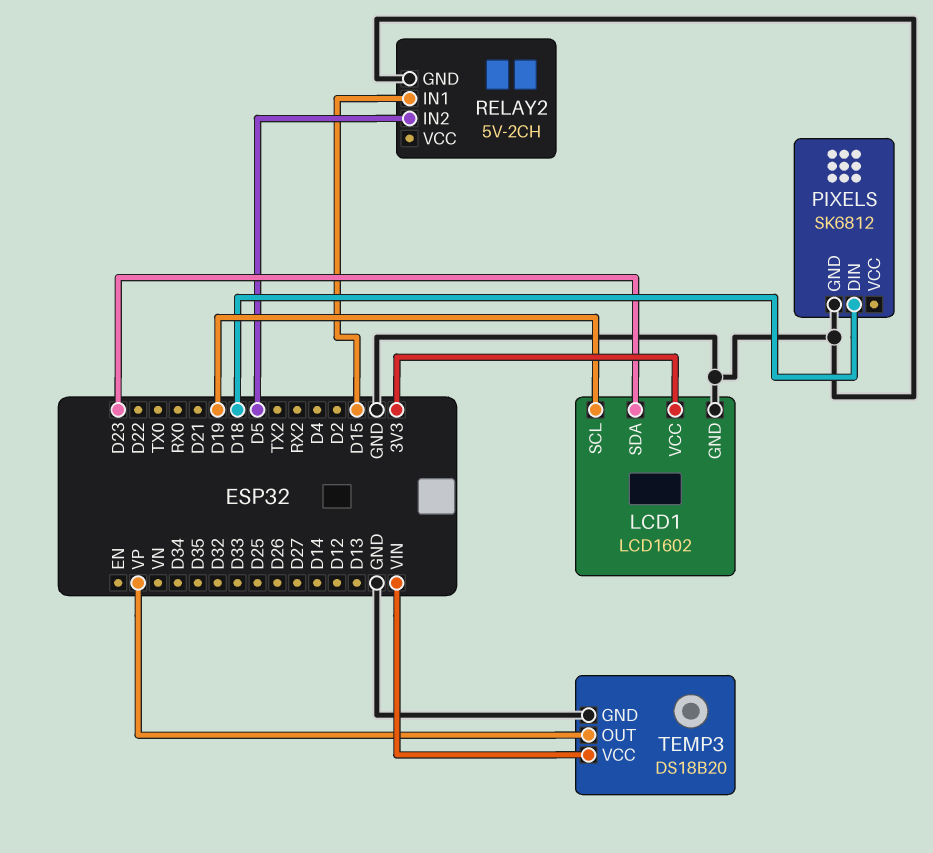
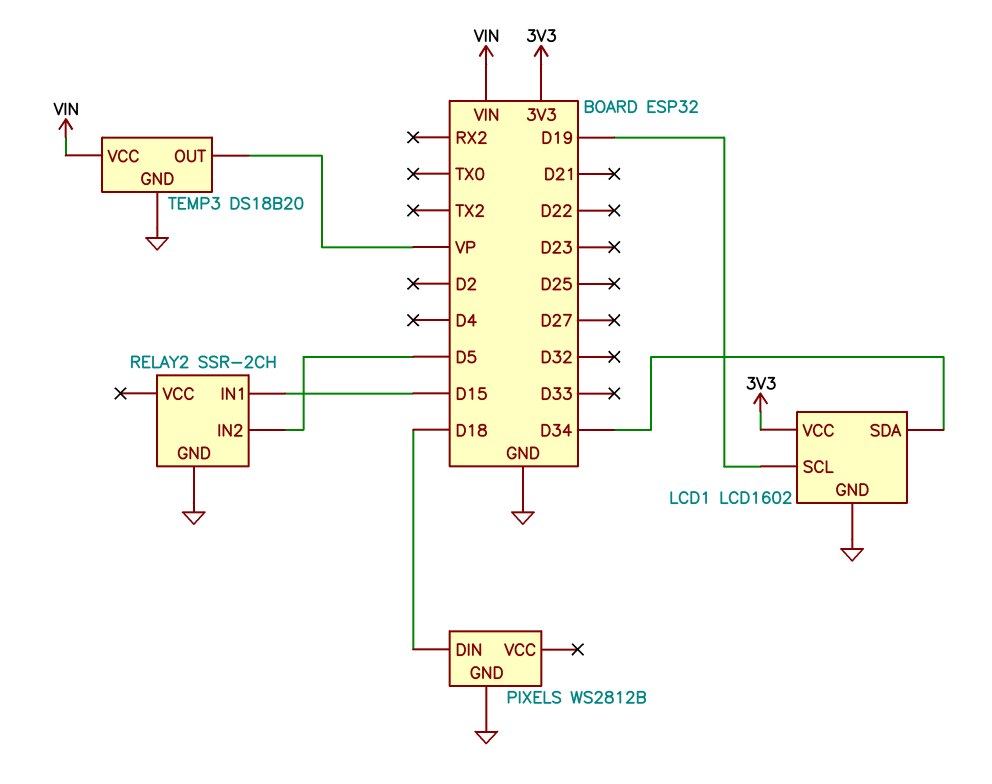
LCD1 pin SDA: D23 -> D34
PIXELS: SK6812 -> WS2812B
RELAY2: 5V-2CH -> SSR-2CH

